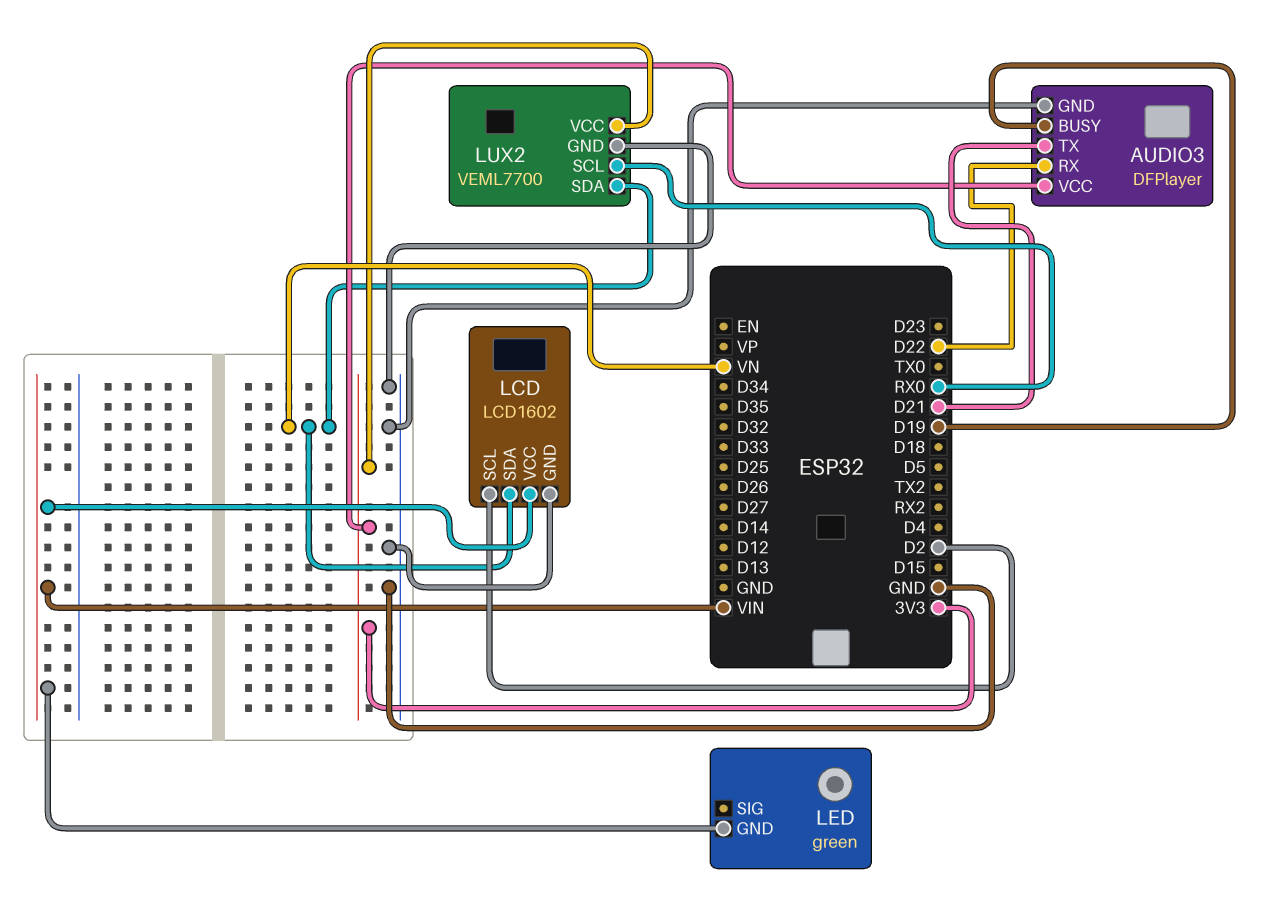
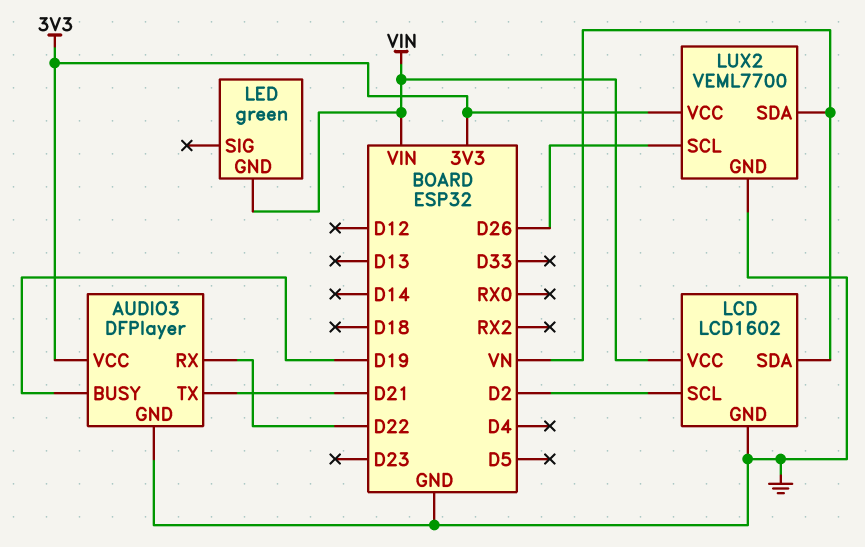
LUX2 pin SCL: RX0 -> D26

